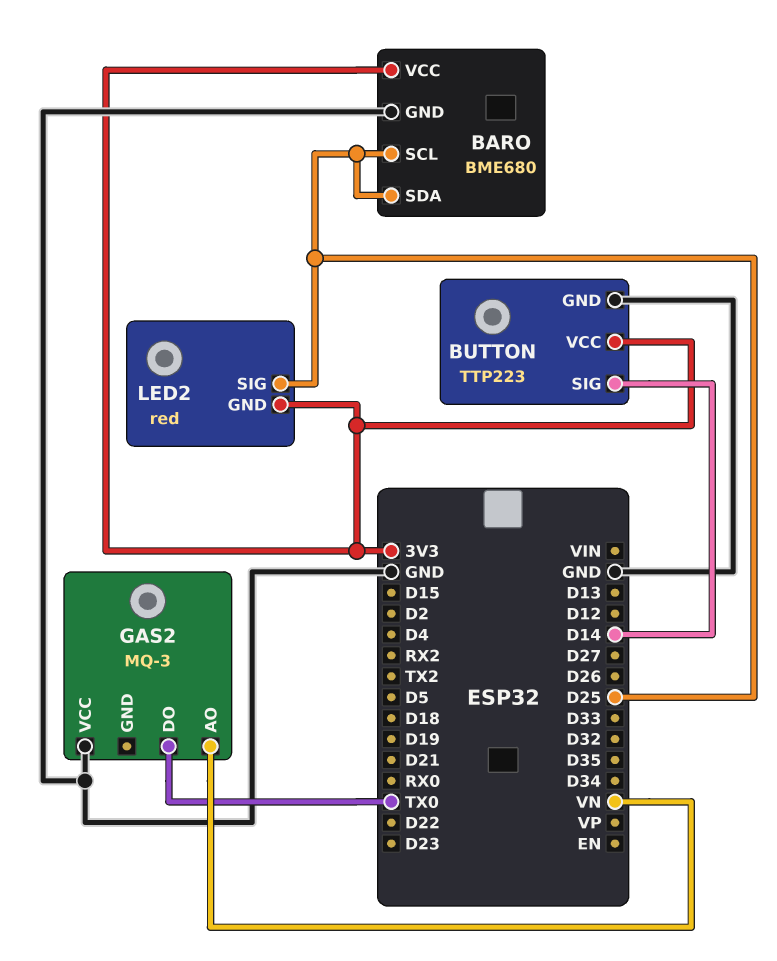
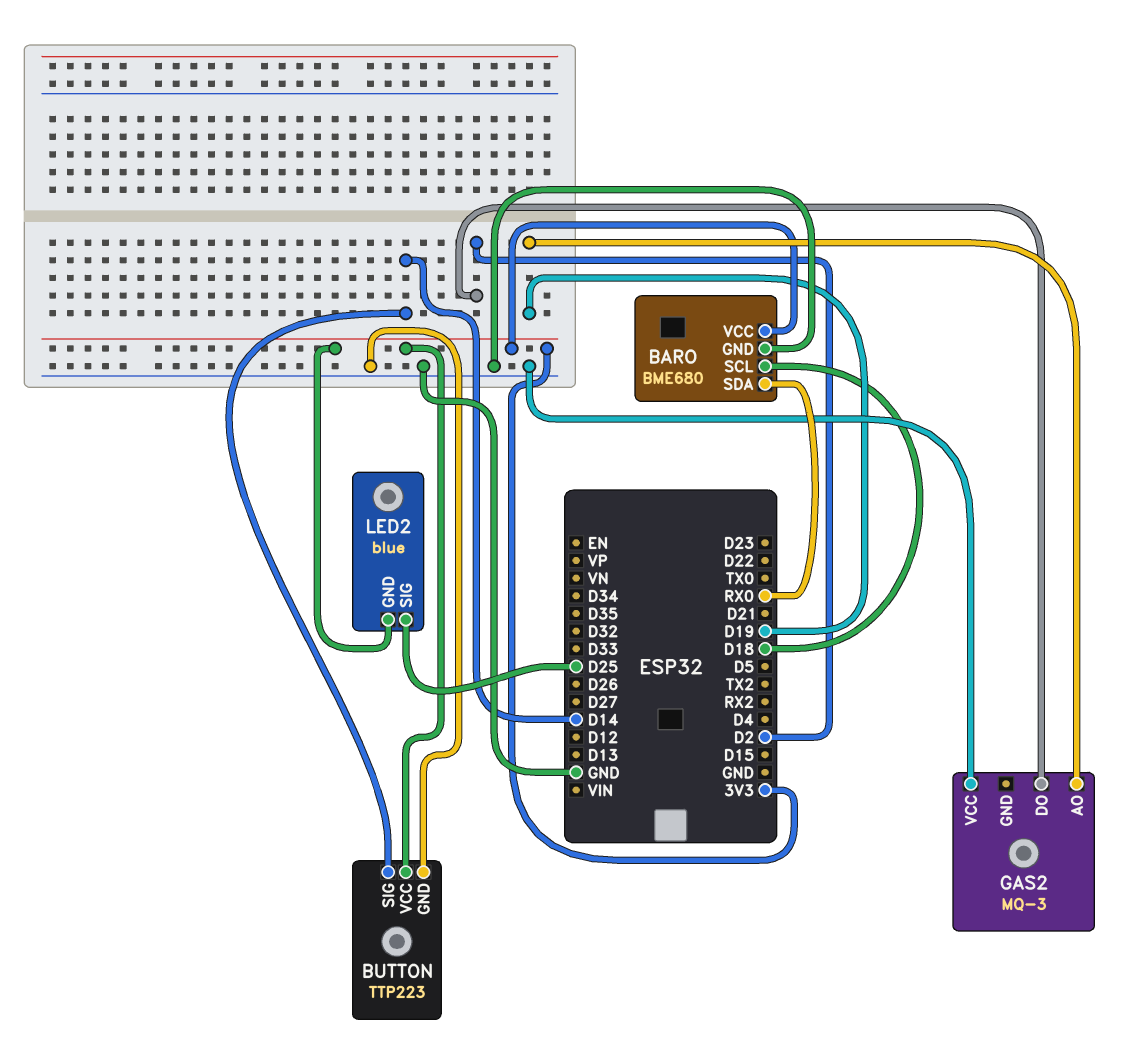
BARO pin SCL: D25 -> D18
BARO pin SDA: D25 -> RX0
GAS2 pin AO: VN -> D19
GAS2 pin DO: TX0 -> D2
LED2: red -> blue

